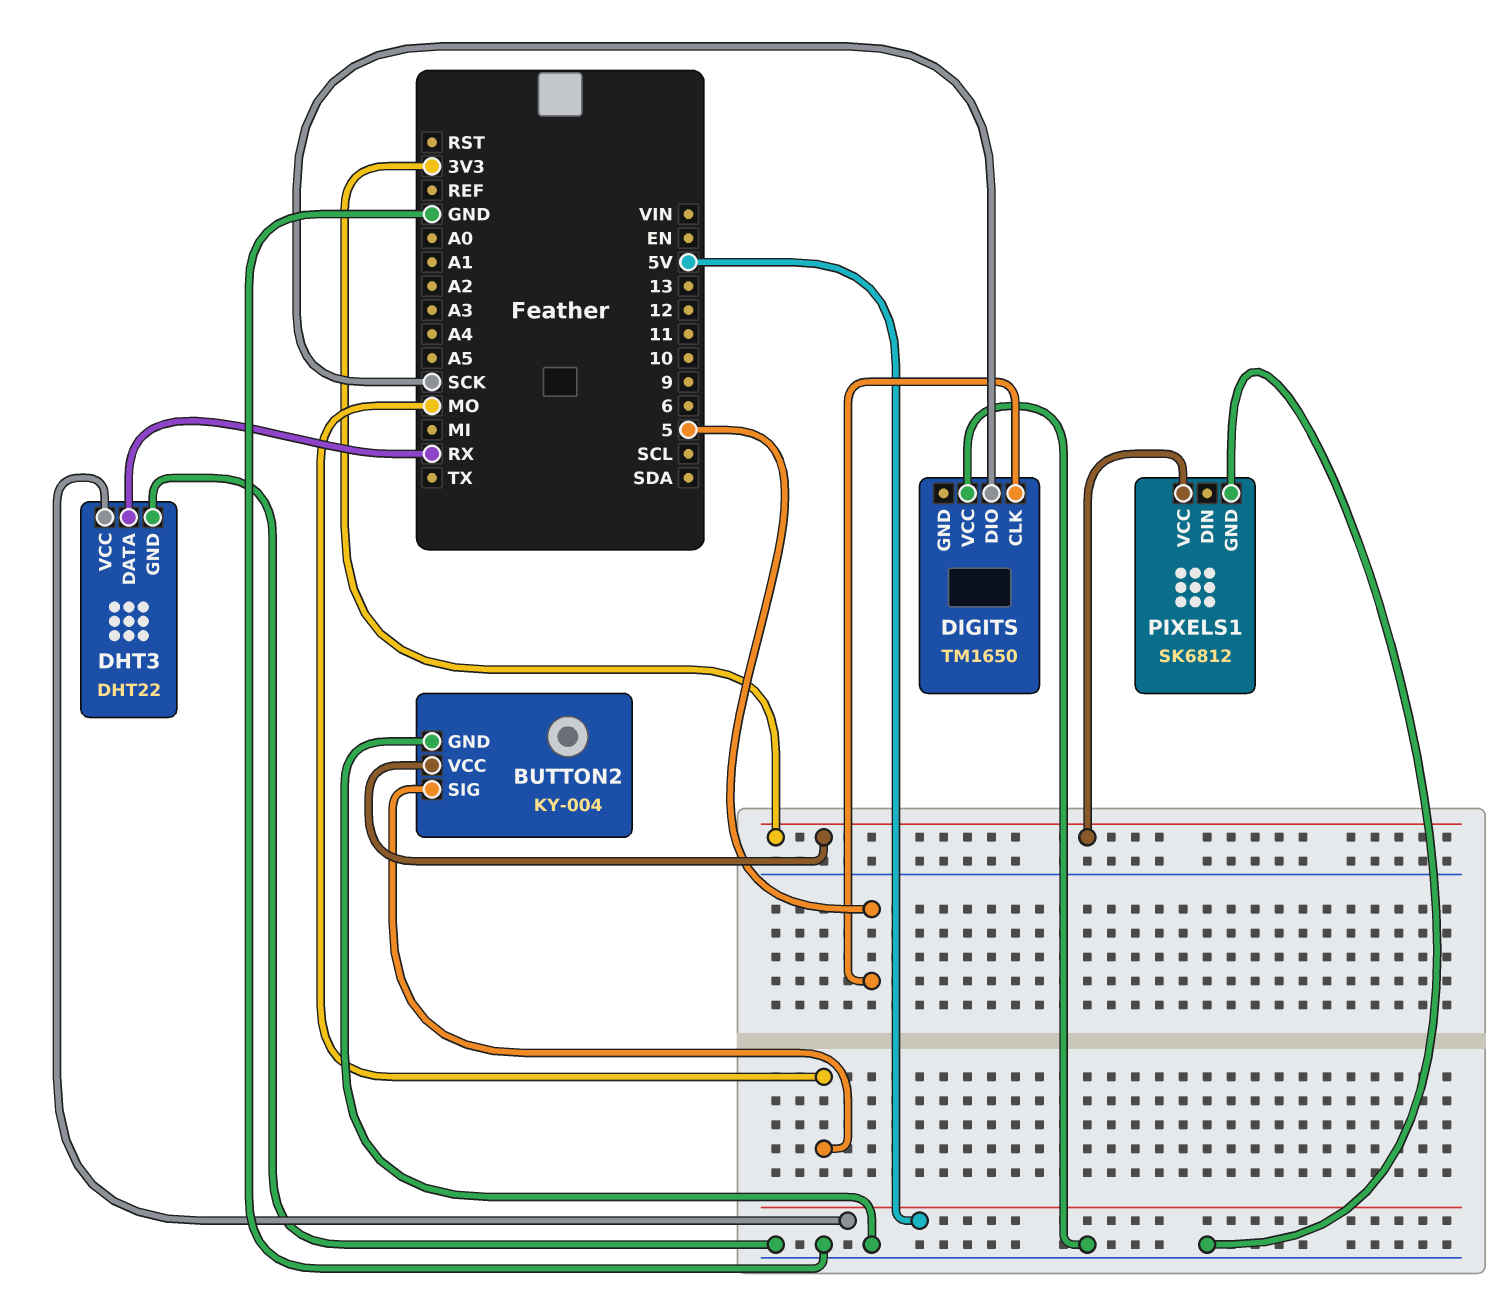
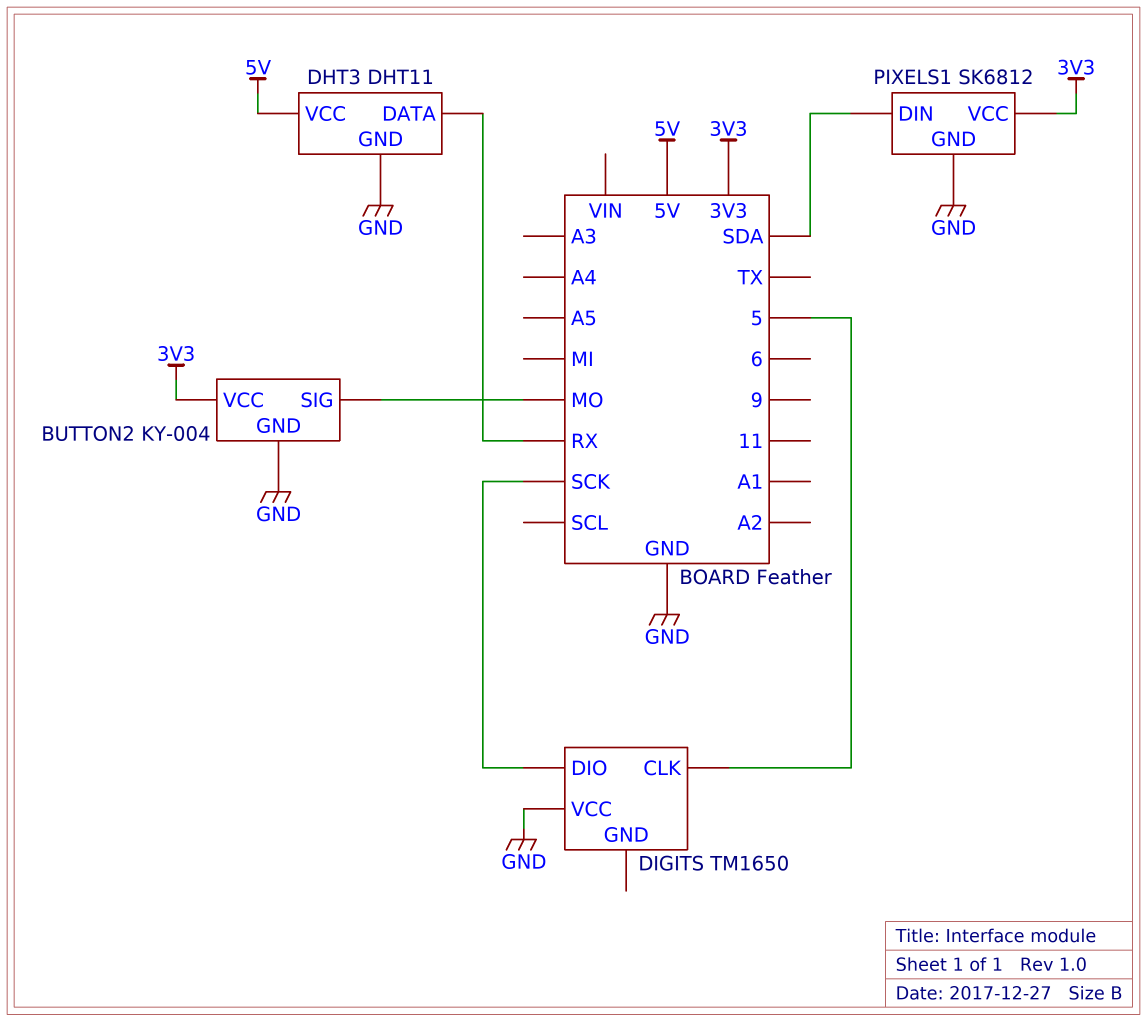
DHT3: DHT22 -> DHT11
PIXELS1 pin DIN: none -> SDA

